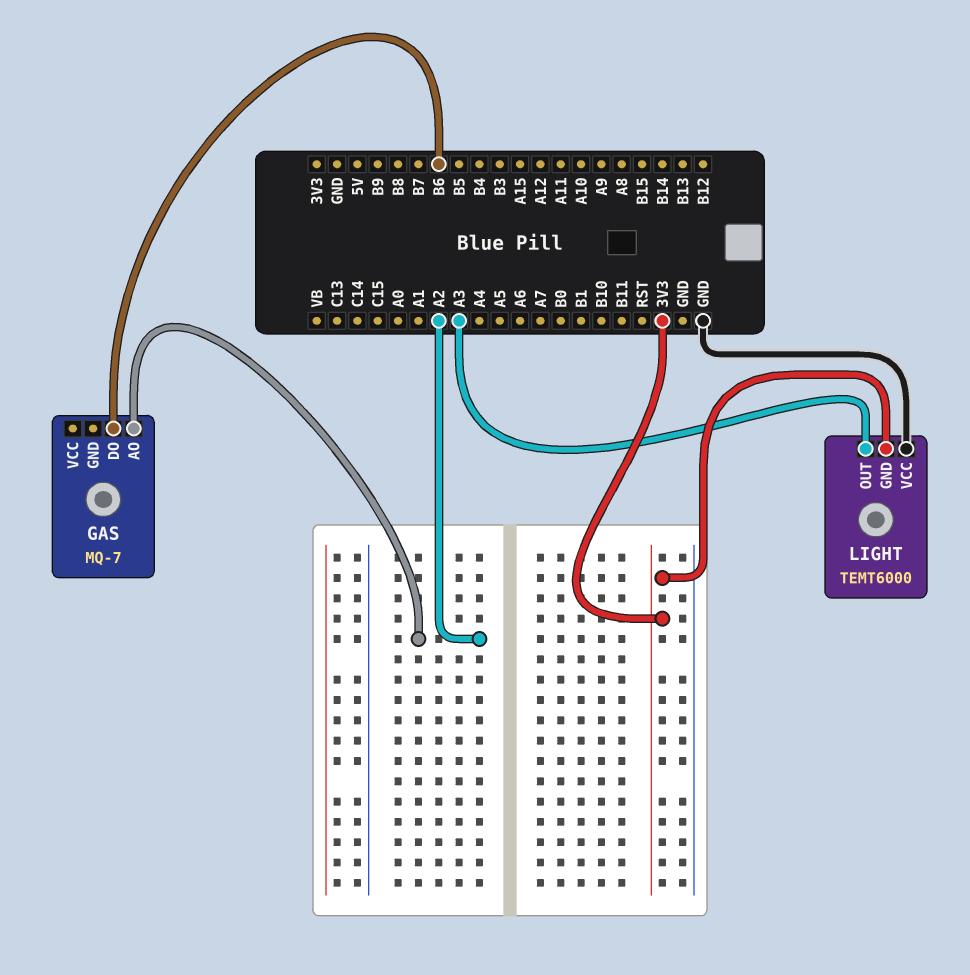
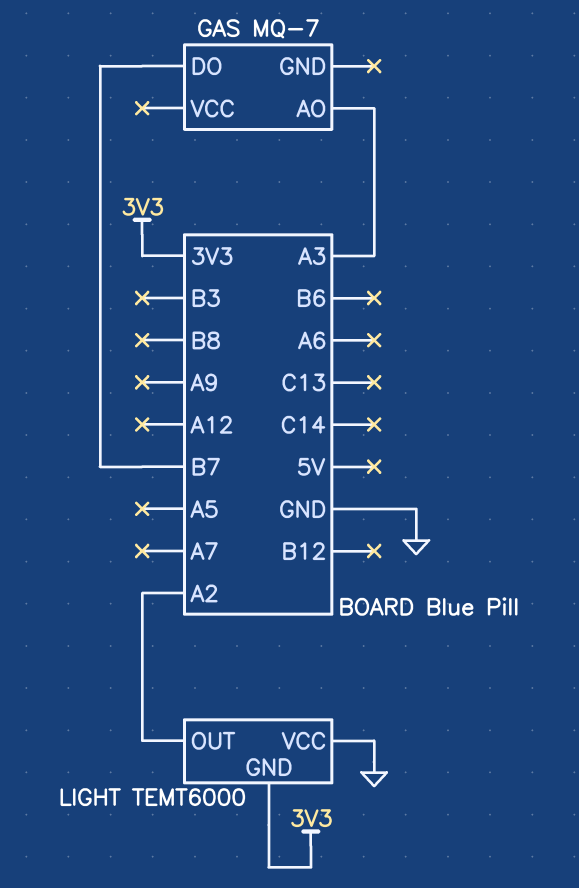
GAS pin AO: A2 -> A3
GAS pin DO: B6 -> B7
LIGHT pin OUT: A3 -> A2

